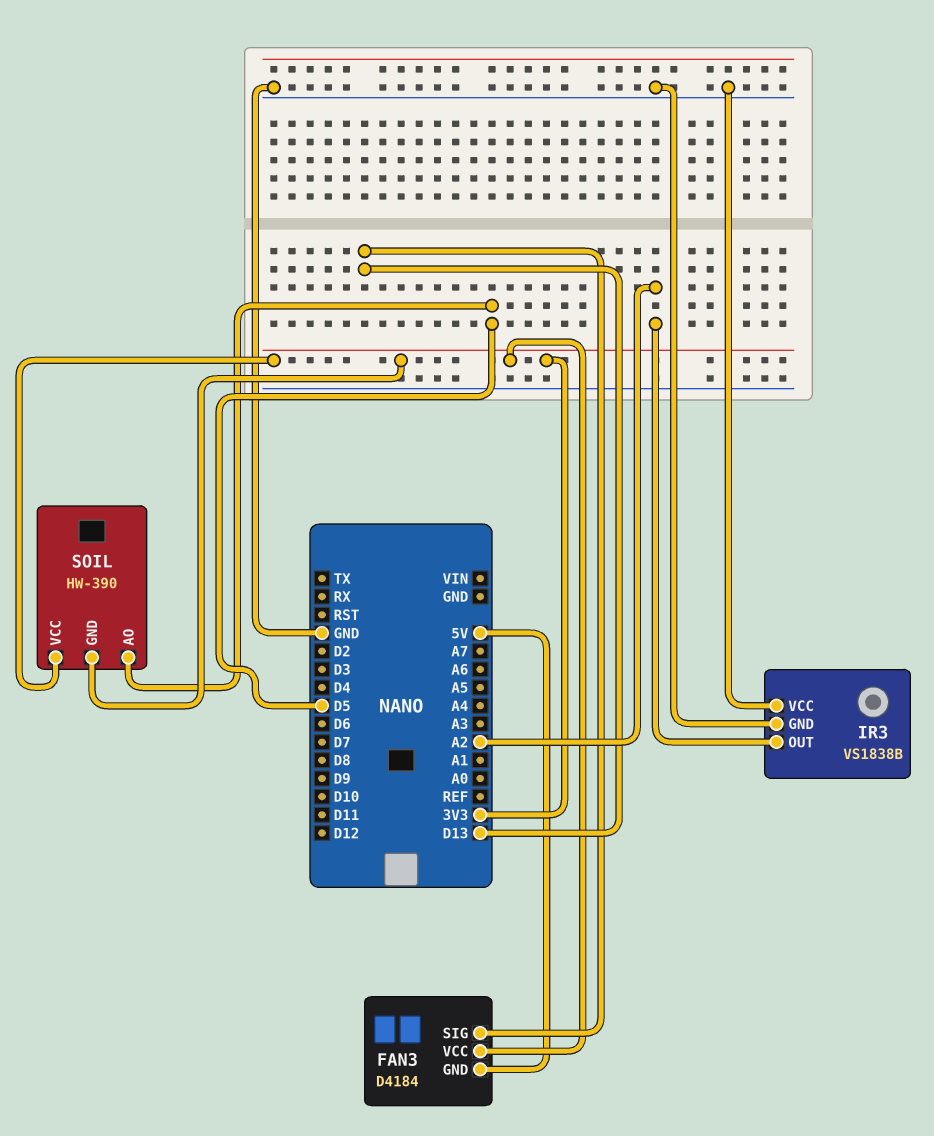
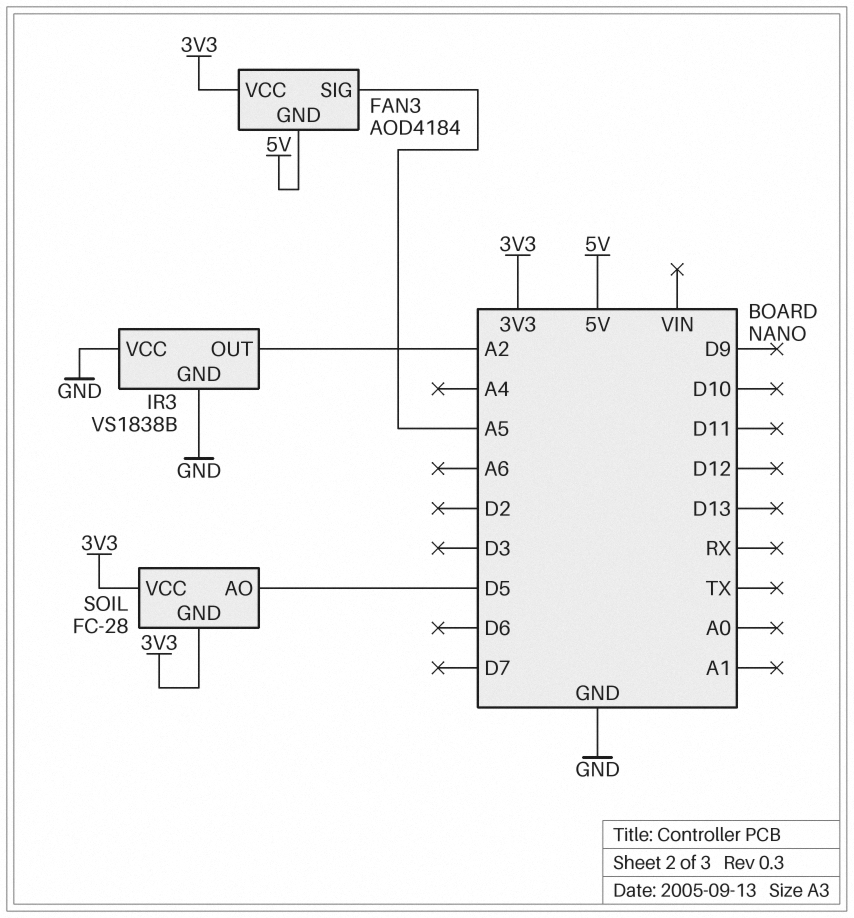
FAN3: D4184 -> AOD4184
FAN3 pin SIG: D13 -> A5
SOIL: HW-390 -> FC-28

